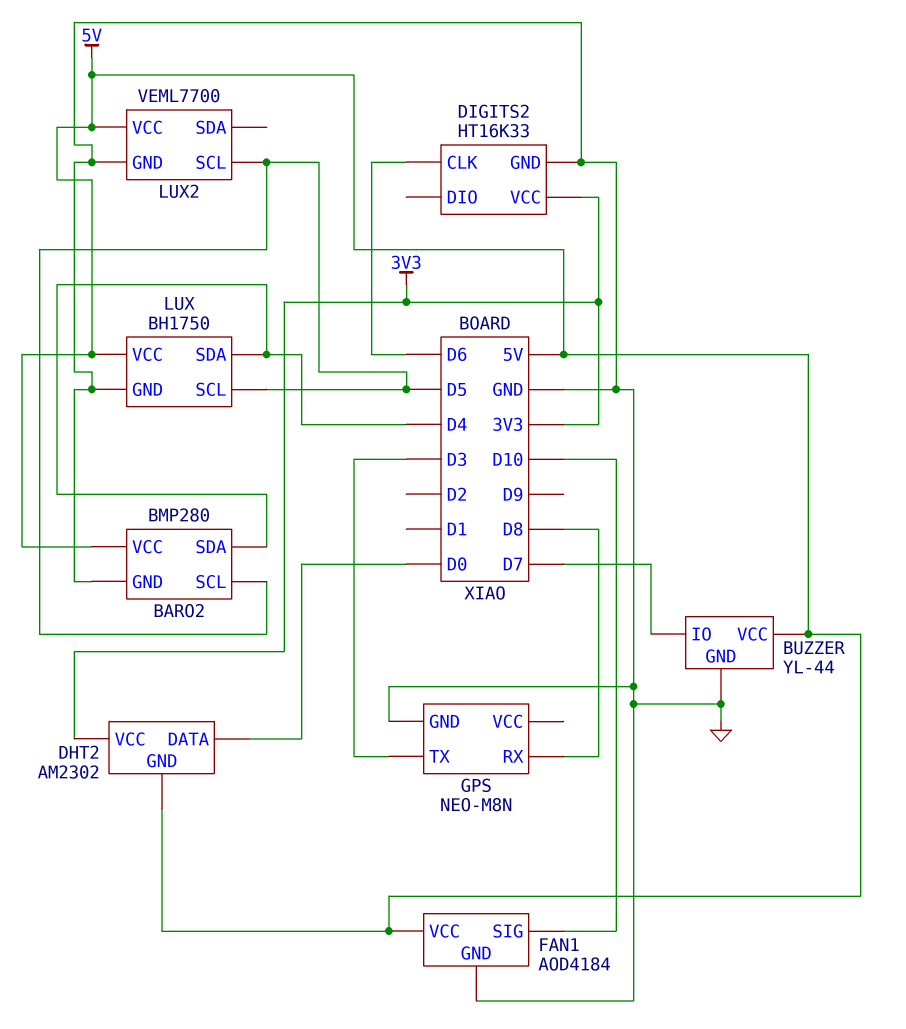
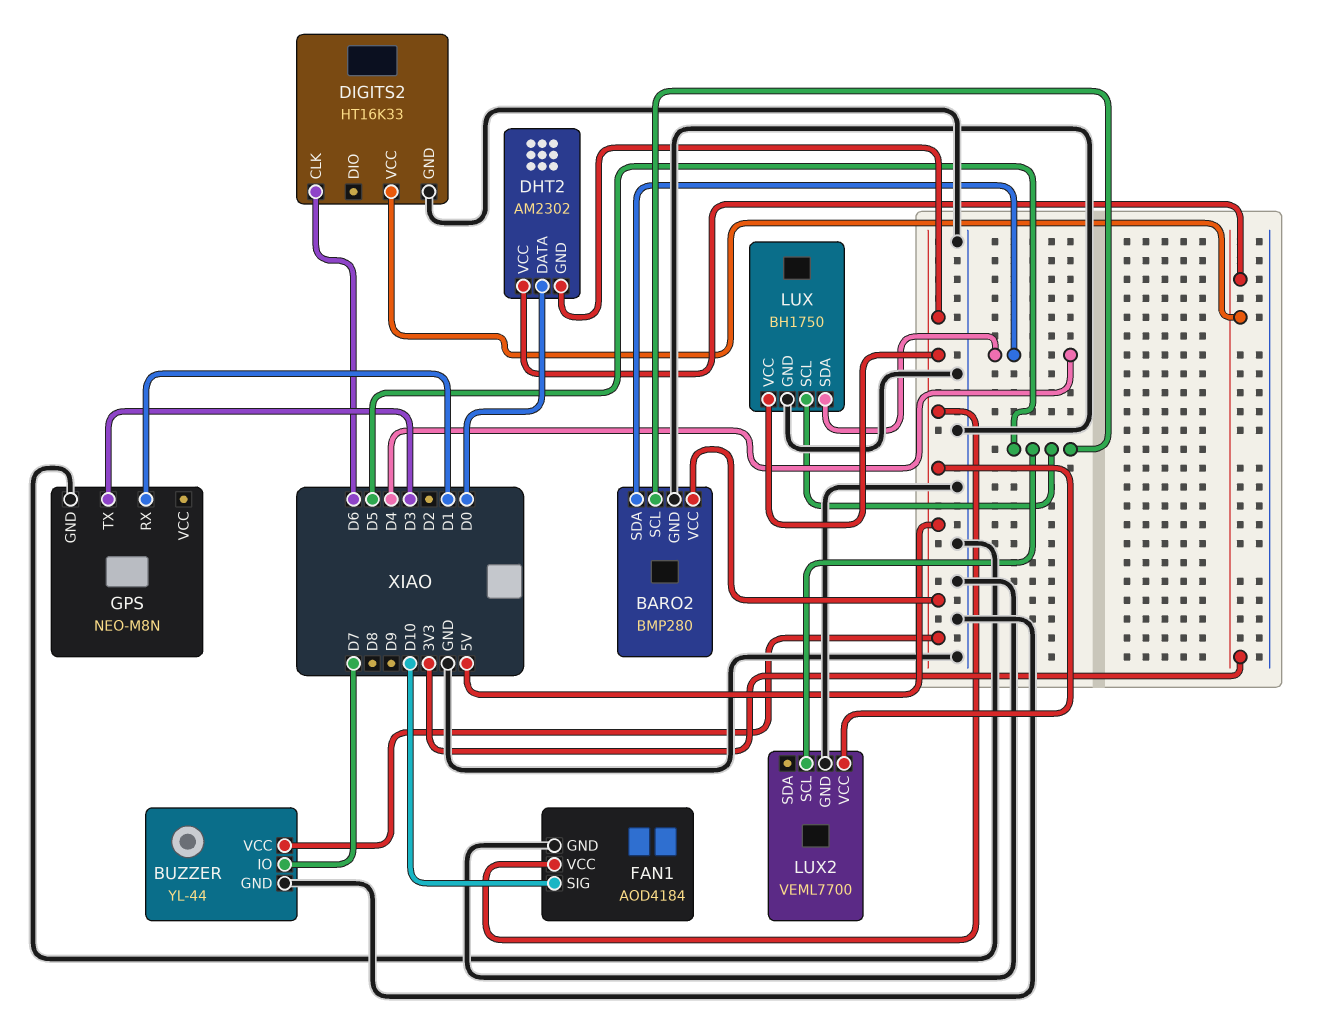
GPS pin RX: D8 -> D1

